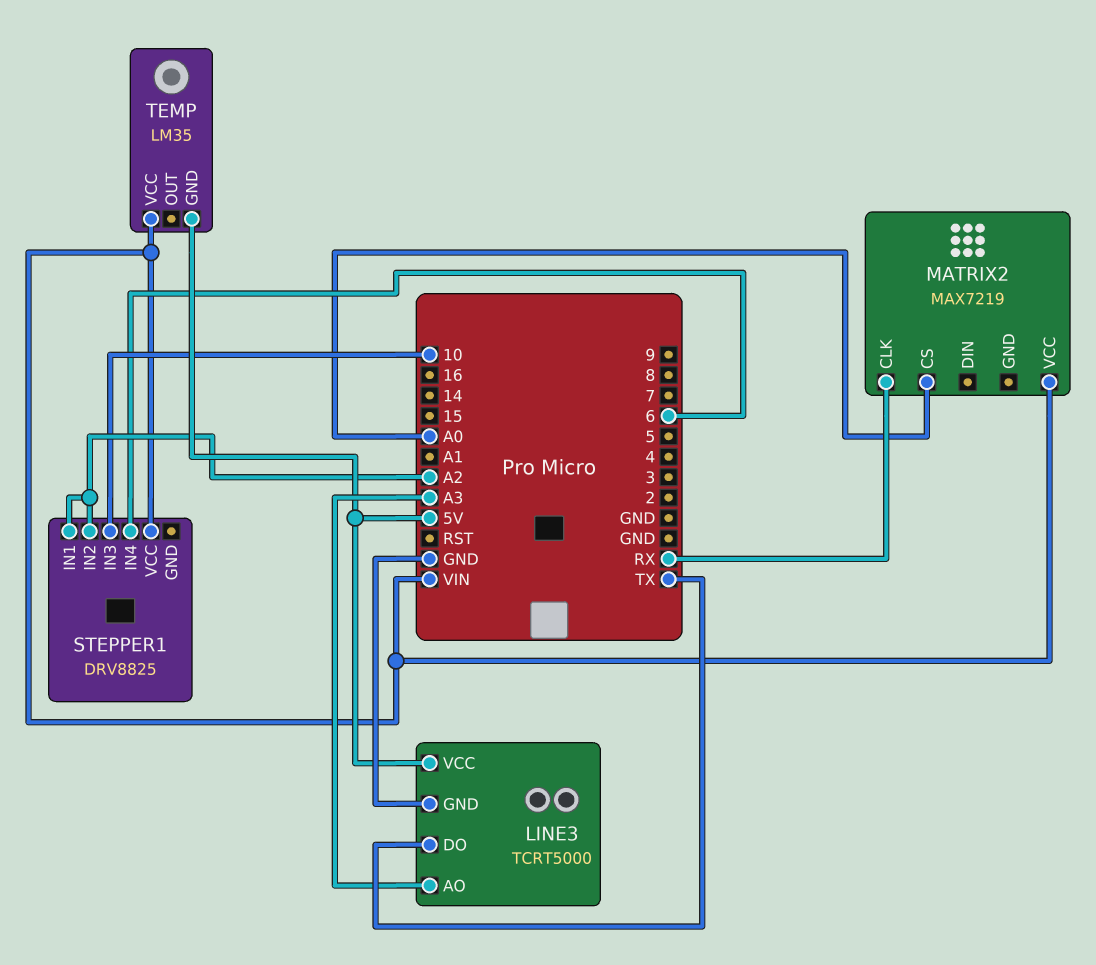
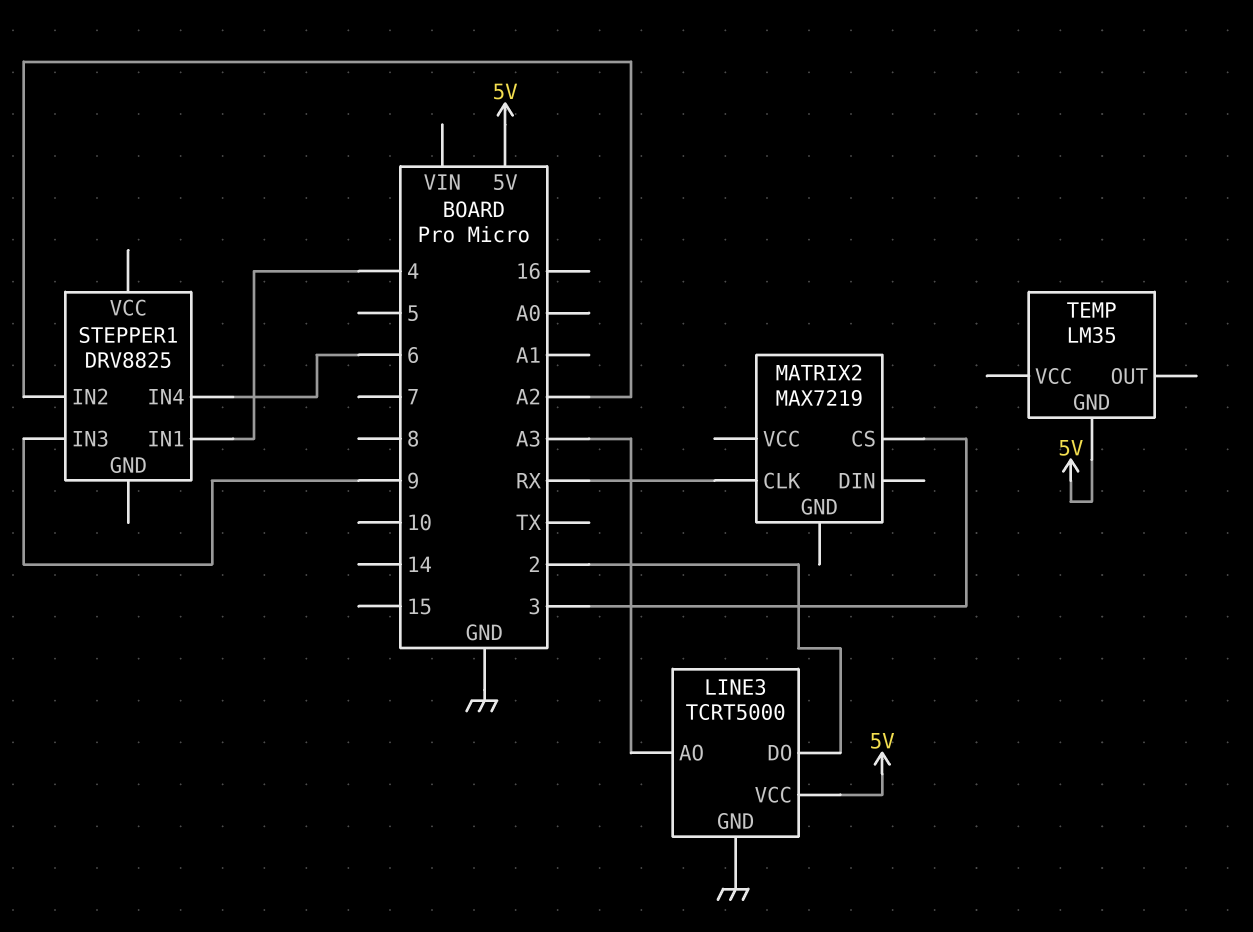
LINE3 pin DO: TX -> 2
MATRIX2 pin CS: A0 -> 3
MATRIX2 pin VCC: VIN -> none
STEPPER1 pin IN1: A2 -> 4
STEPPER1 pin IN3: 10 -> 9
STEPPER1 pin VCC: VIN -> none
TEMP pin VCC: VIN -> none

